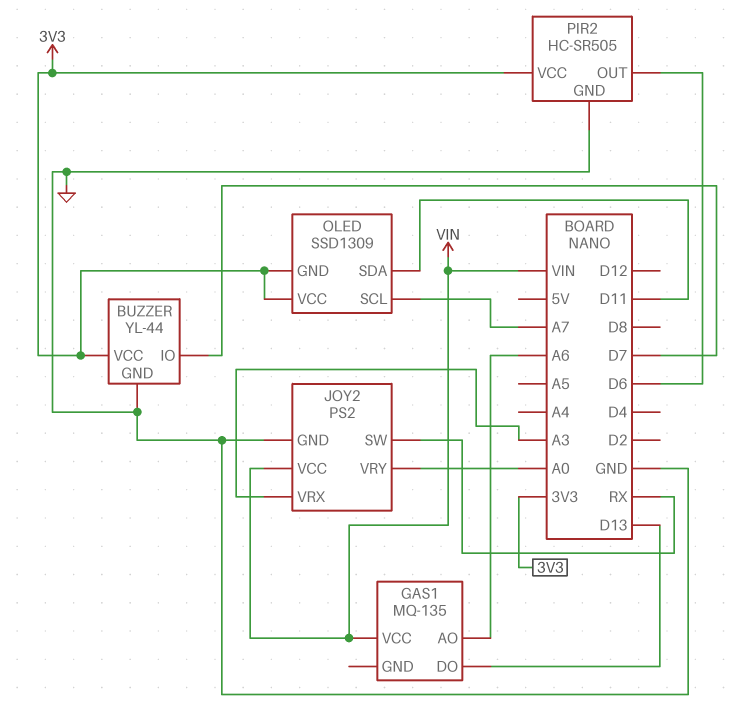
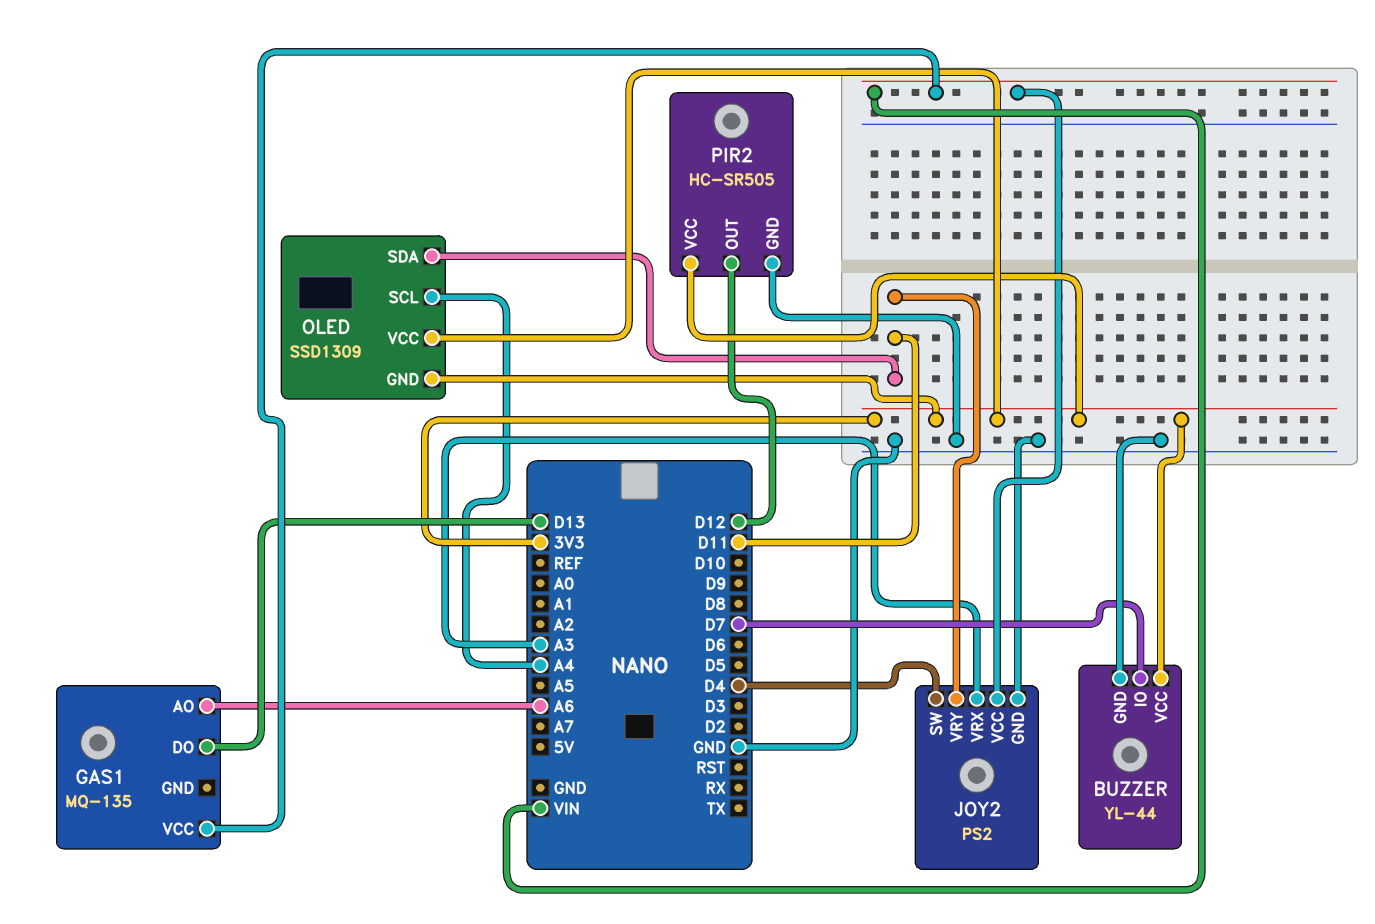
JOY2 pin SW: RX -> D4
JOY2 pin VRY: A0 -> D11
OLED pin SCL: A7 -> A4
PIR2 pin OUT: D6 -> D12

